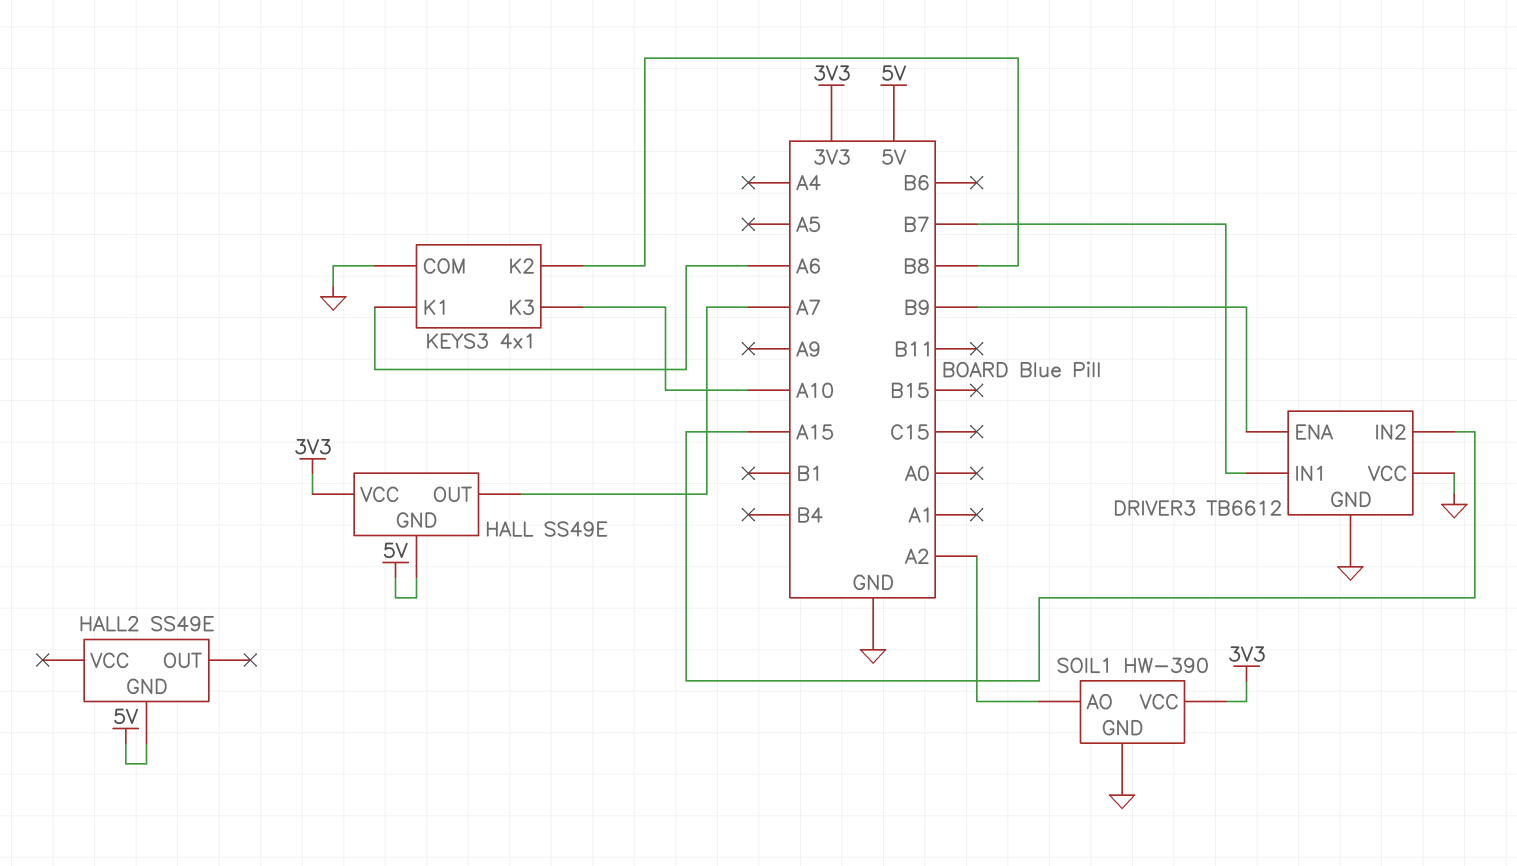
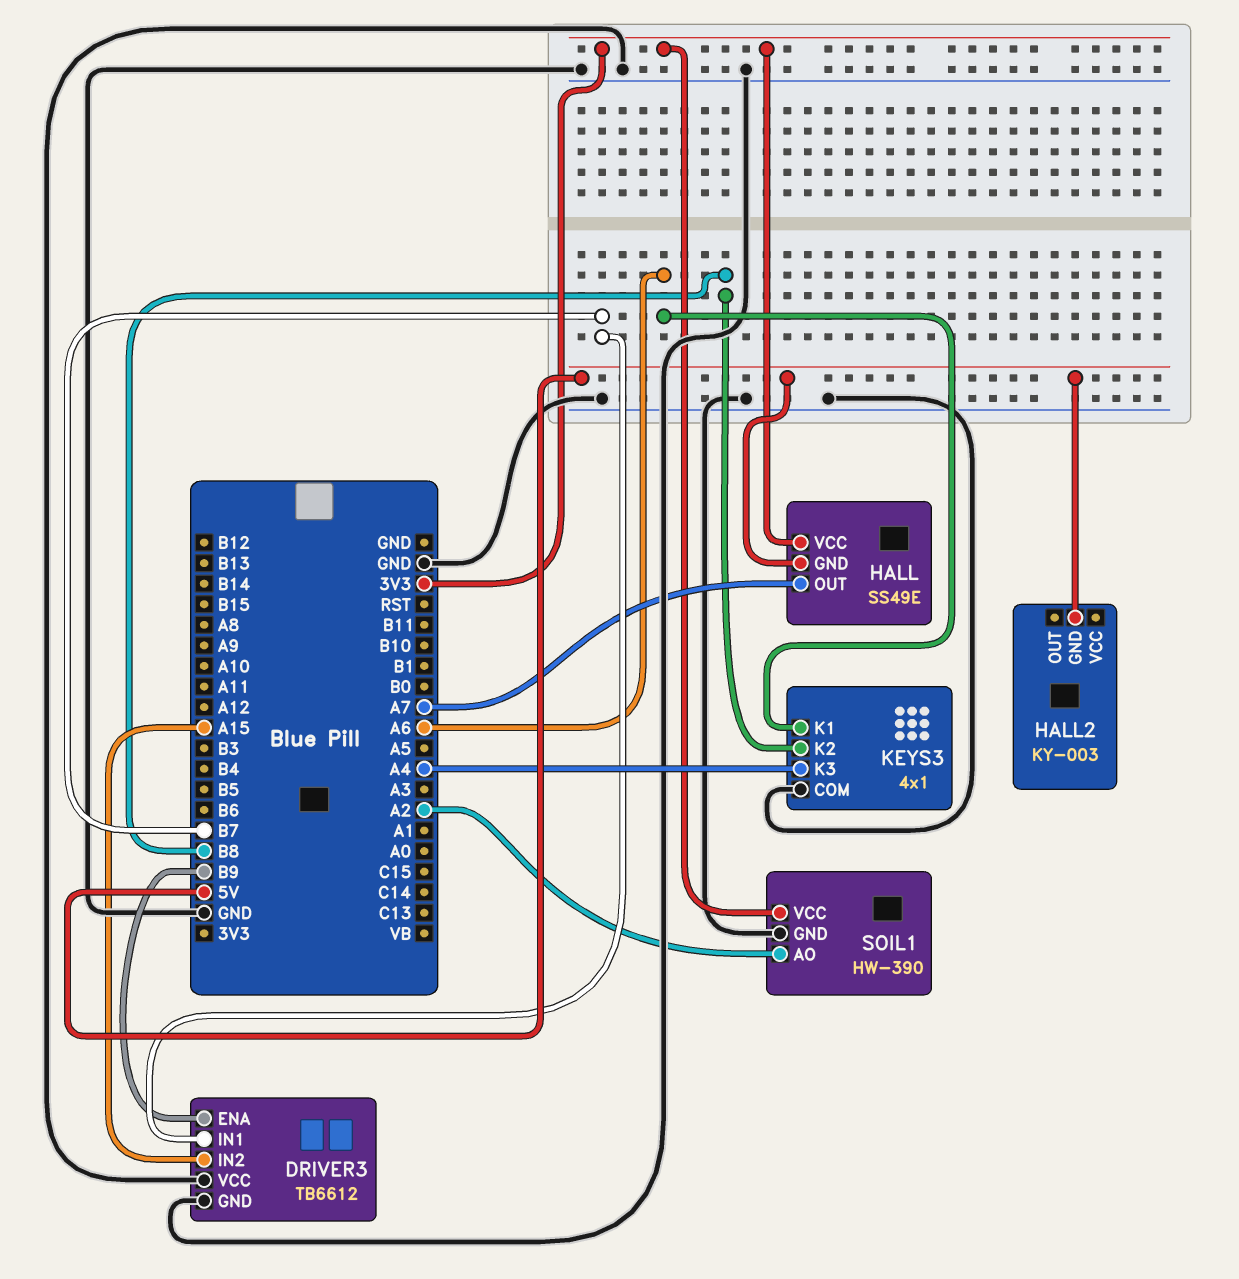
HALL2: SS49E -> KY-003
KEYS3 pin K3: A10 -> A4

